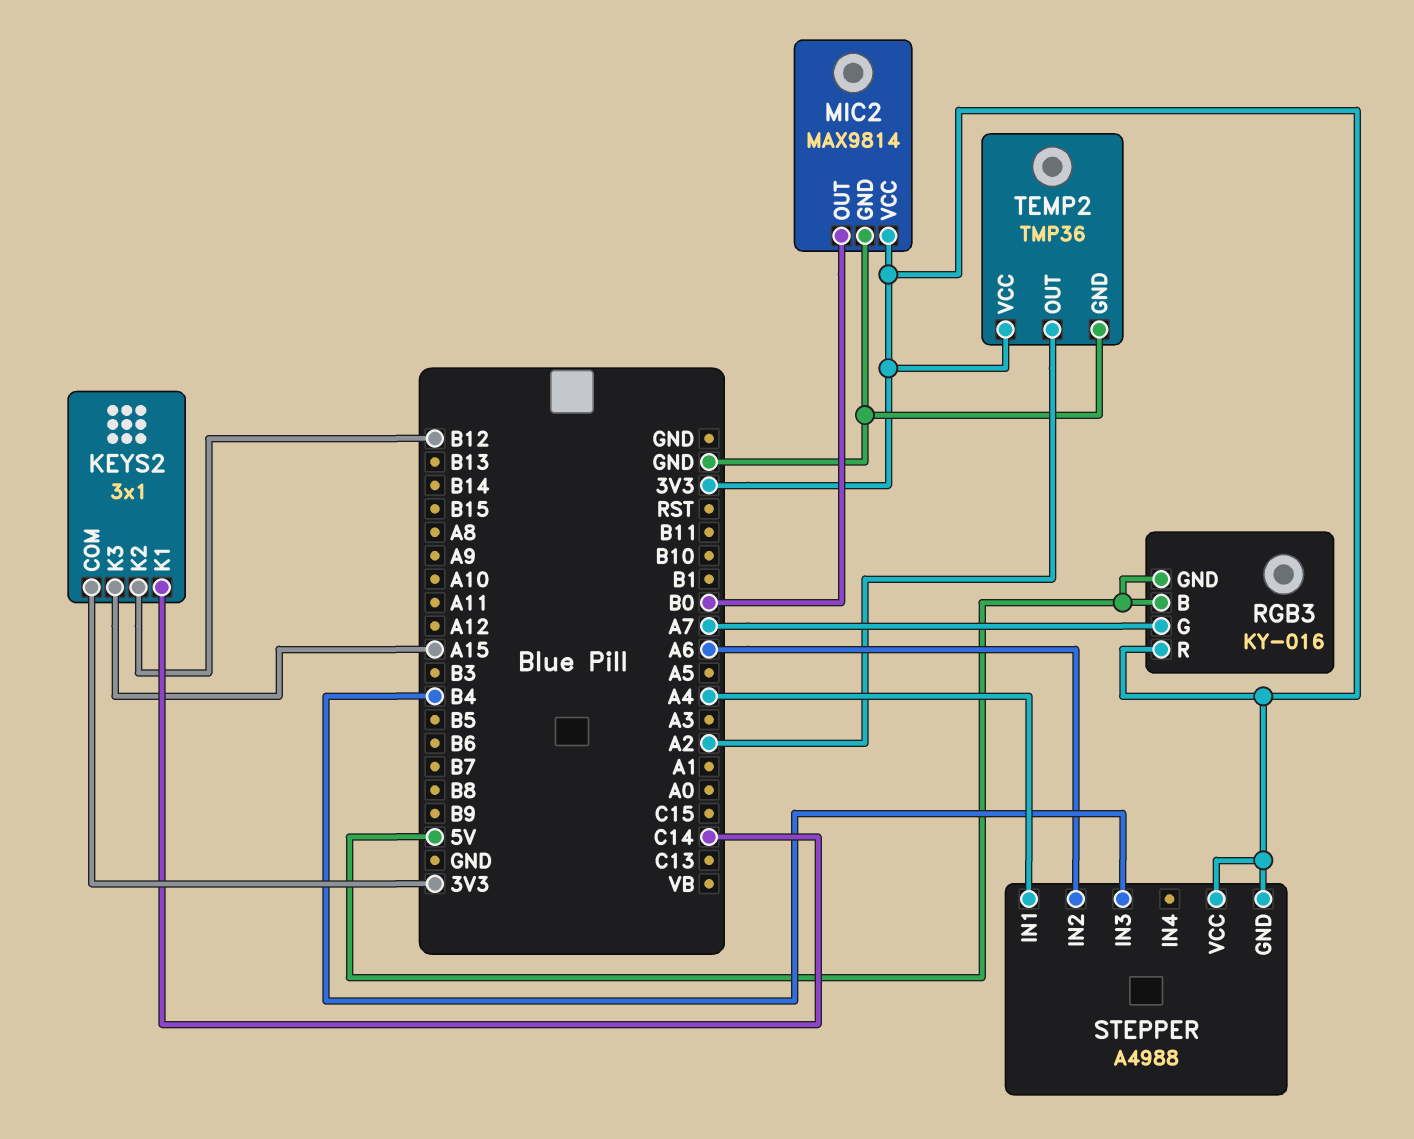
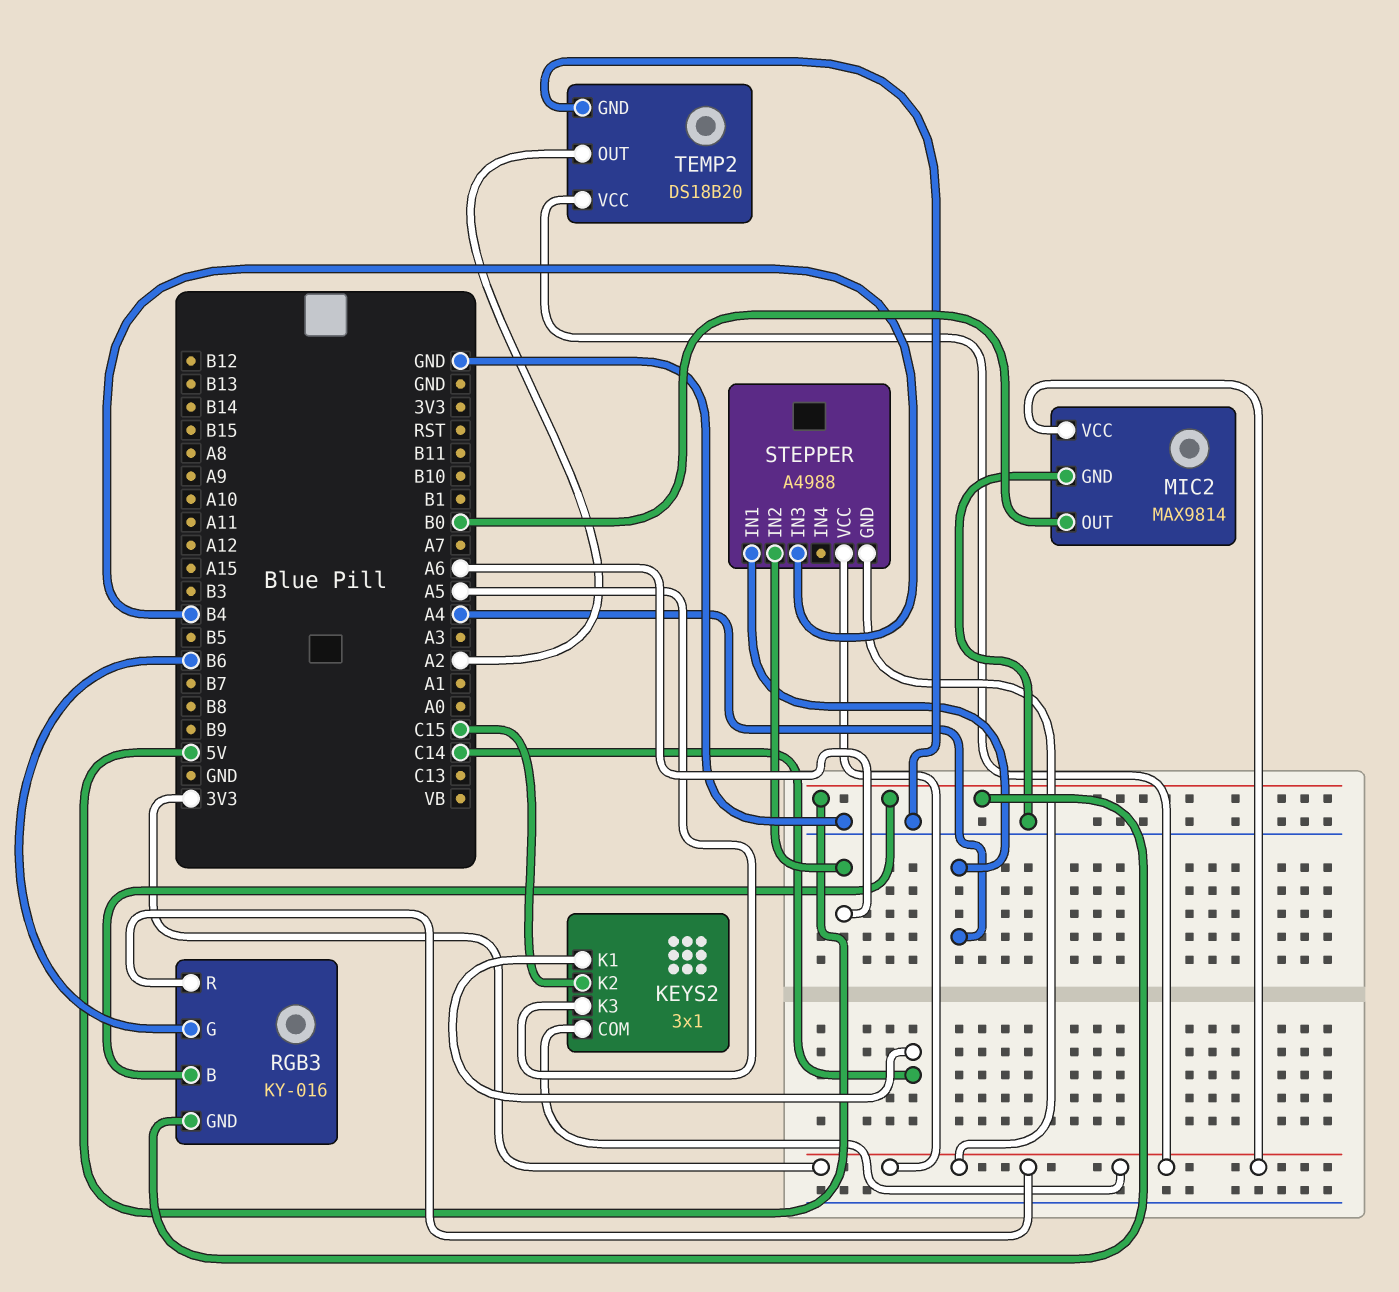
KEYS2 pin K2: B12 -> C15
KEYS2 pin K3: A15 -> A5
RGB3 pin G: A7 -> B6
TEMP2: TMP36 -> DS18B20

